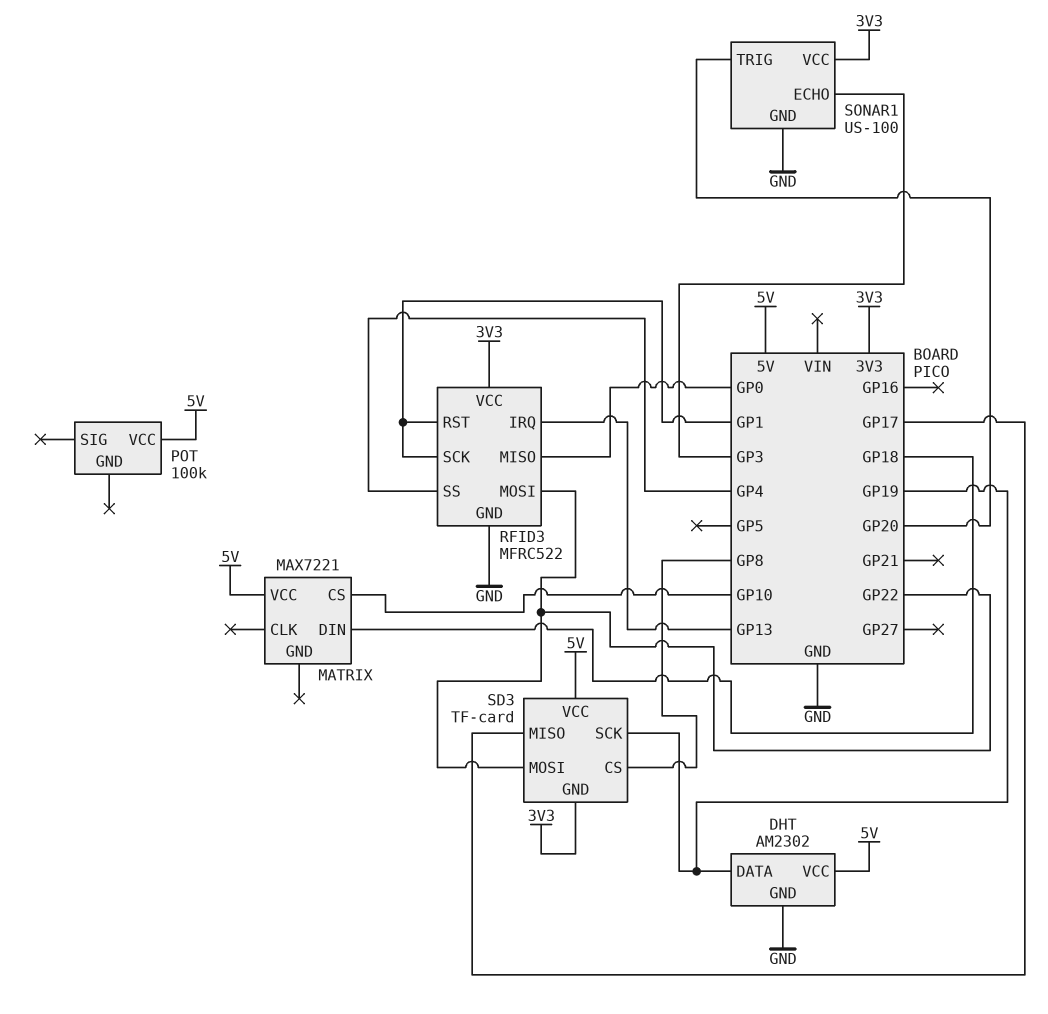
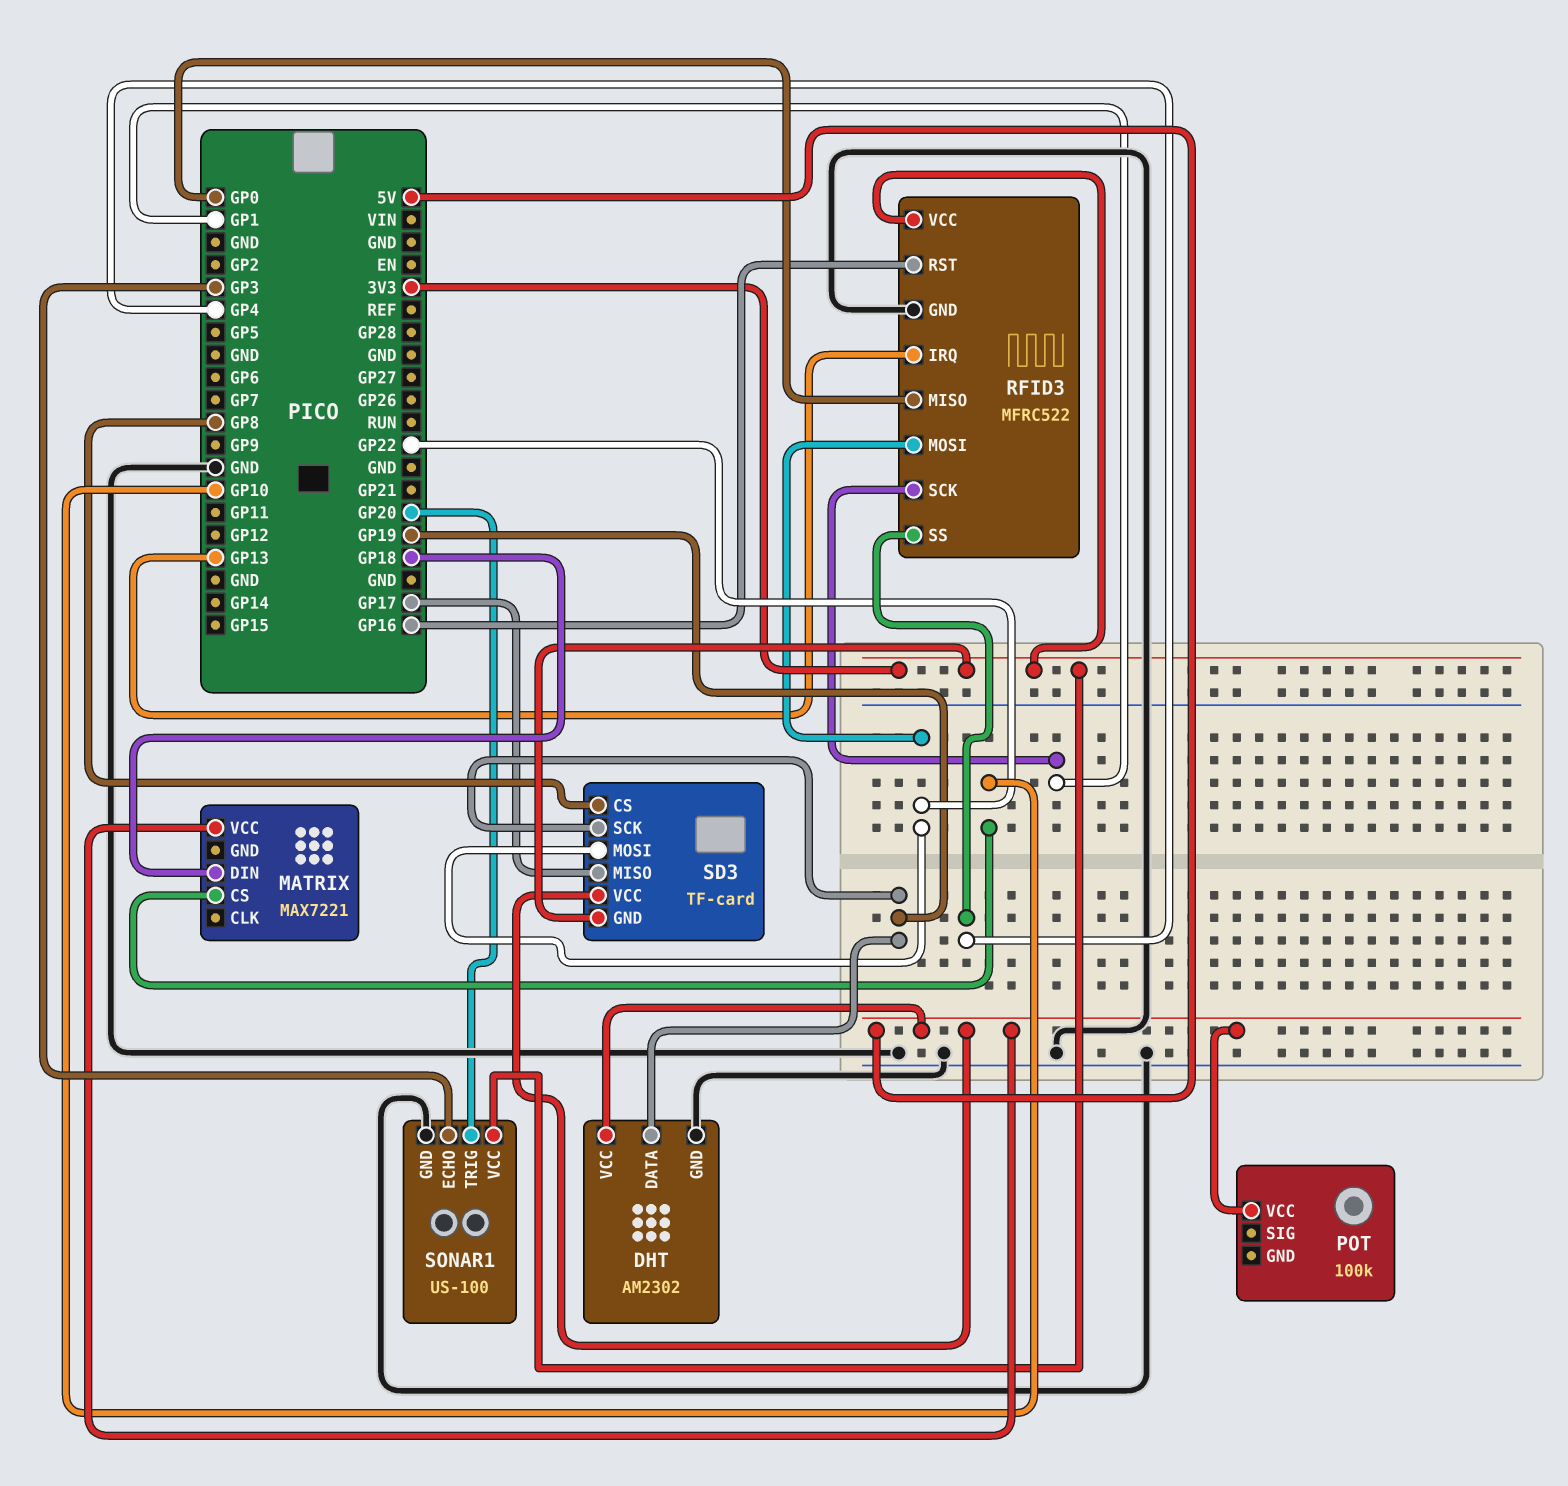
RFID3 pin RST: GP1 -> GP16

